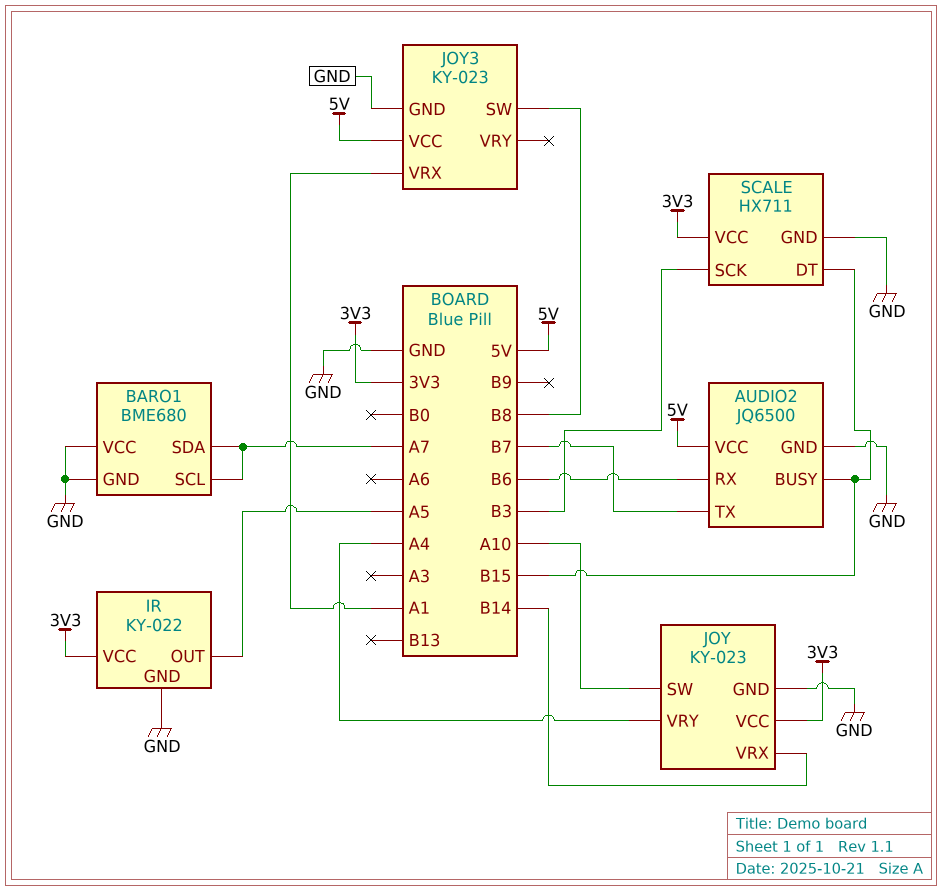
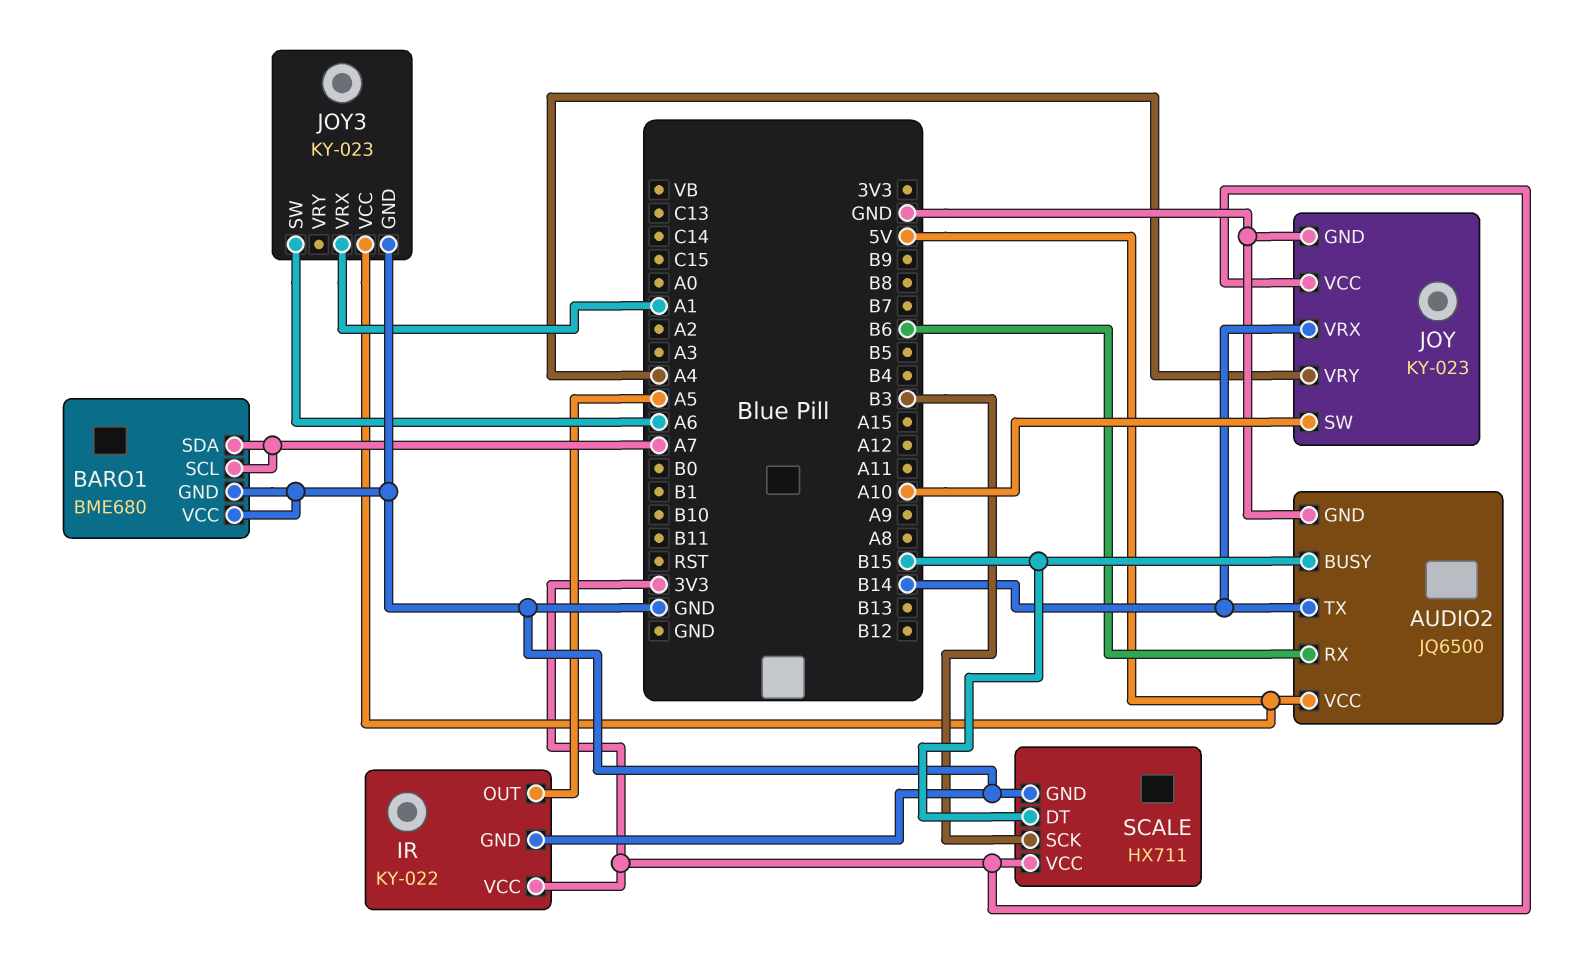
AUDIO2 pin TX: B7 -> B14
JOY3 pin SW: B8 -> A6

